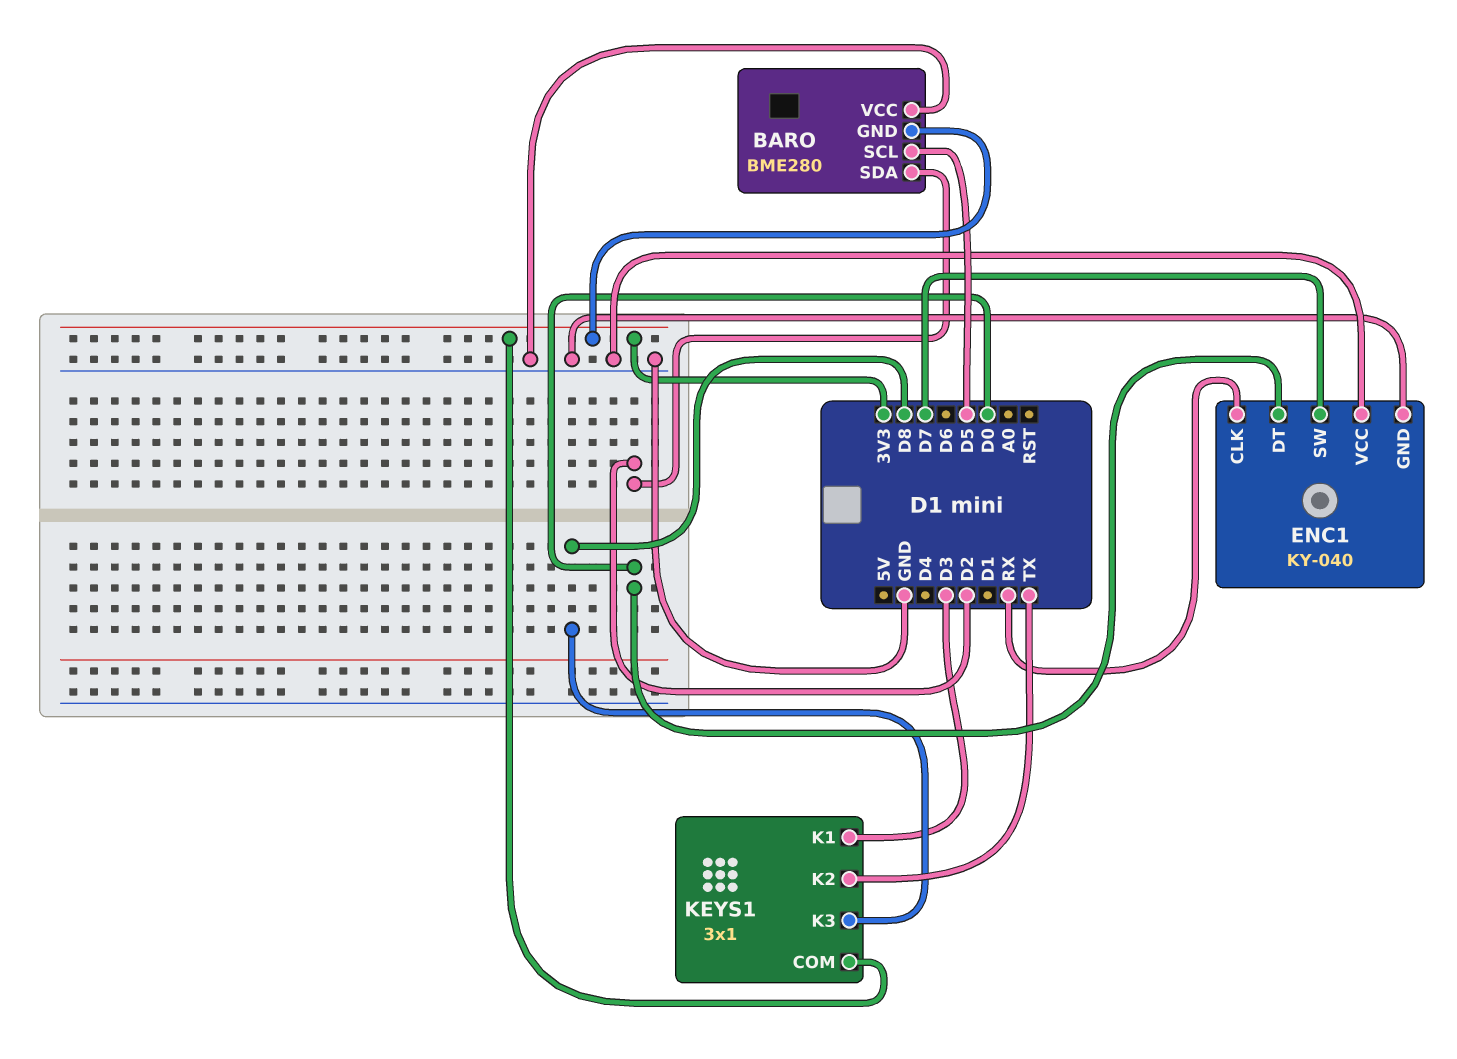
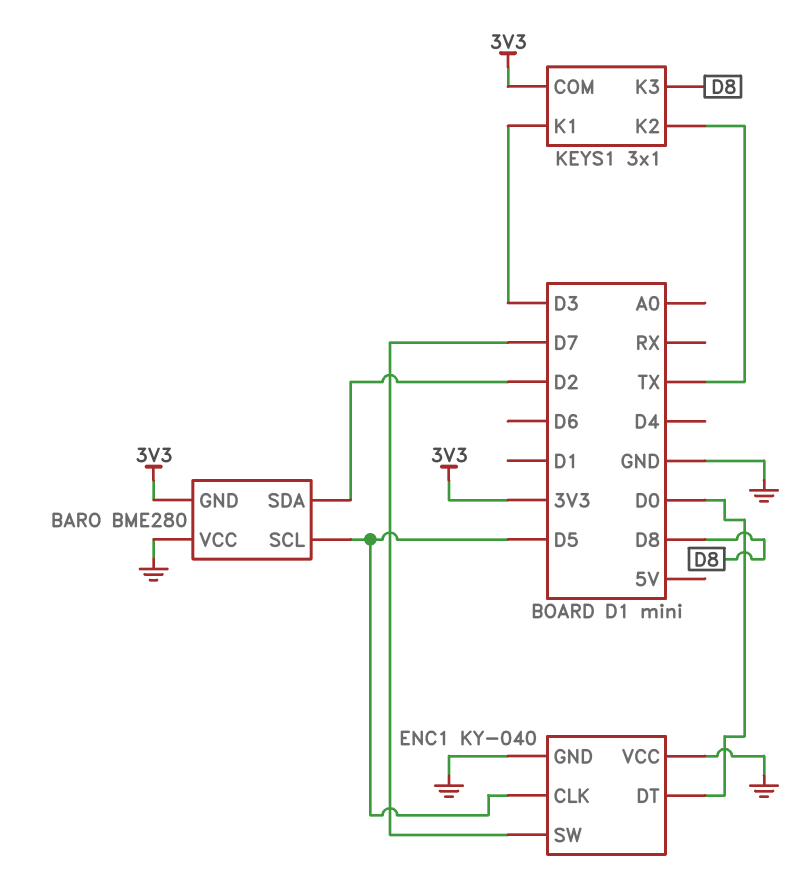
ENC1 pin CLK: RX -> D5

